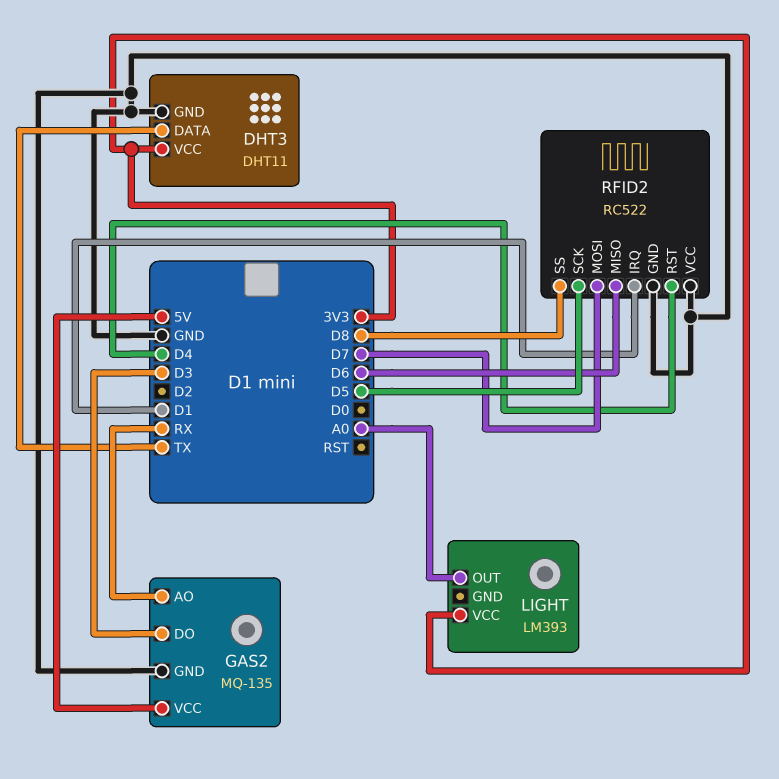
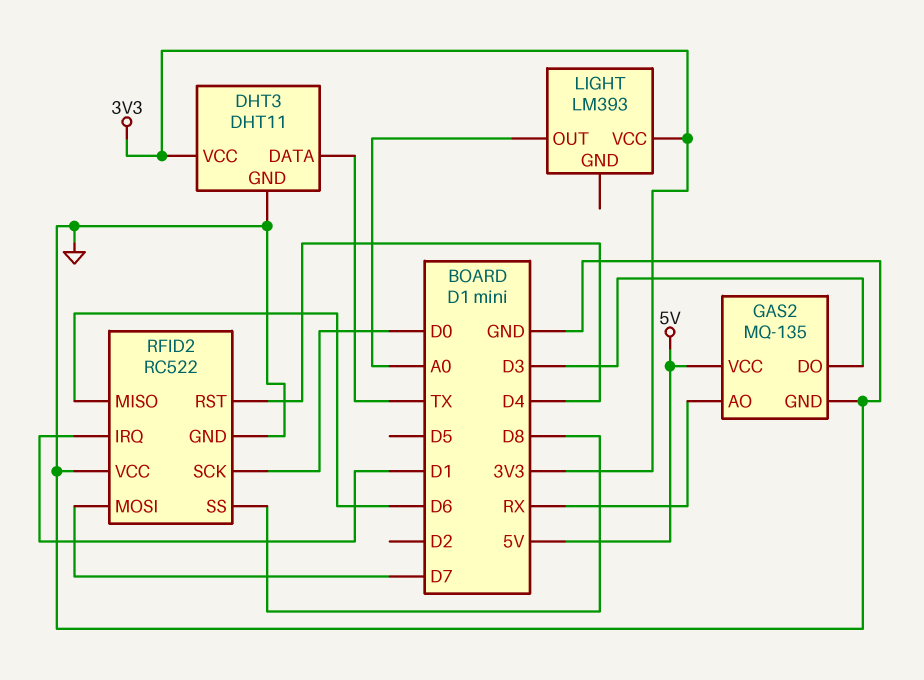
RFID2 pin SCK: D5 -> D0

